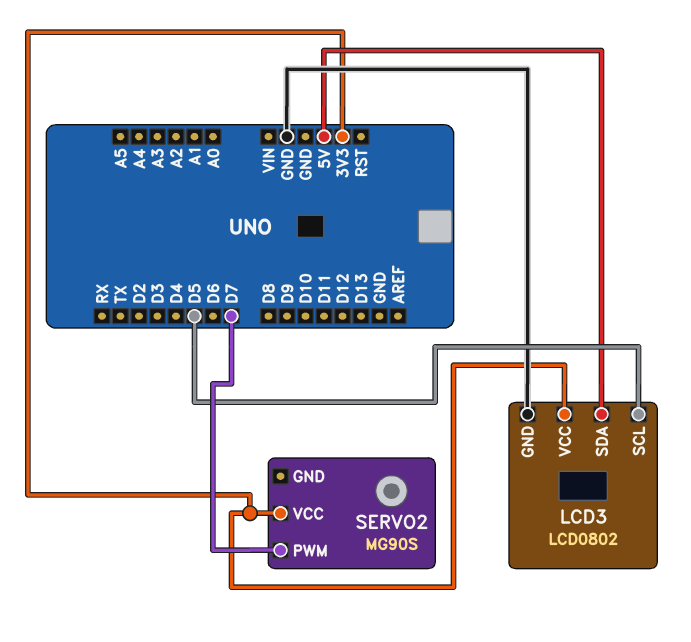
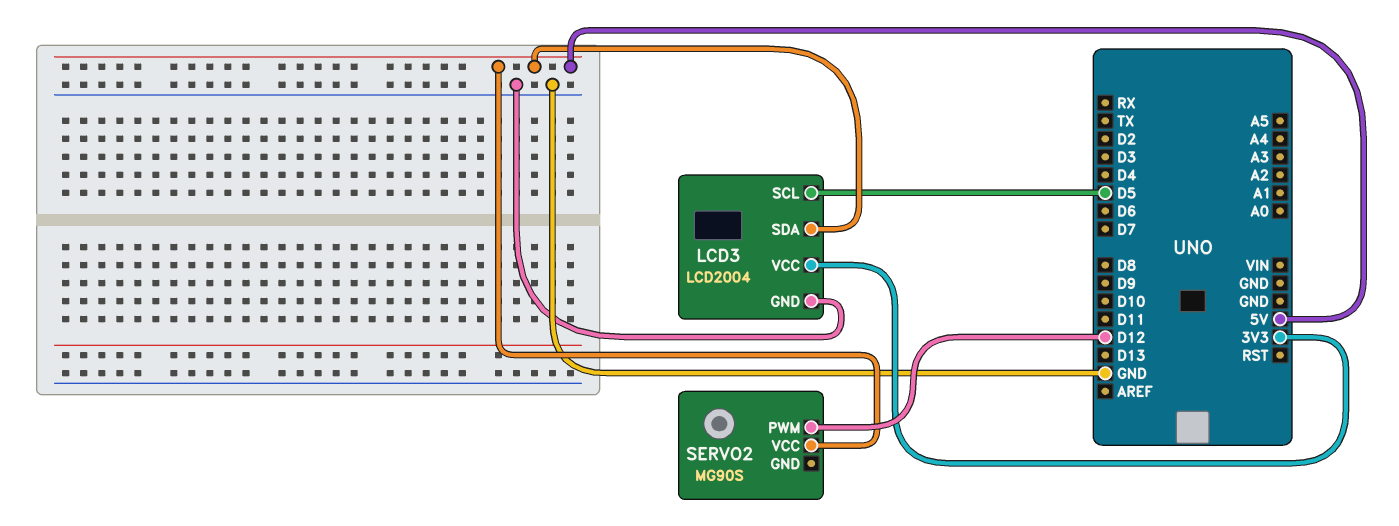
LCD3: LCD0802 -> LCD2004
SERVO2 pin PWM: D7 -> D12
SERVO2 pin VCC: 3V3 -> 5V

